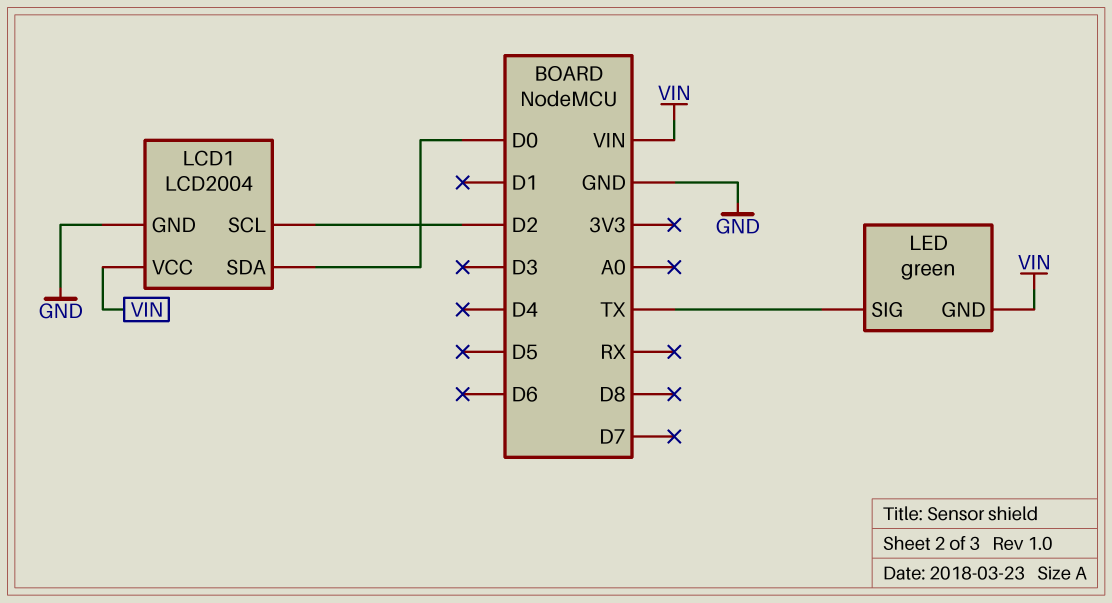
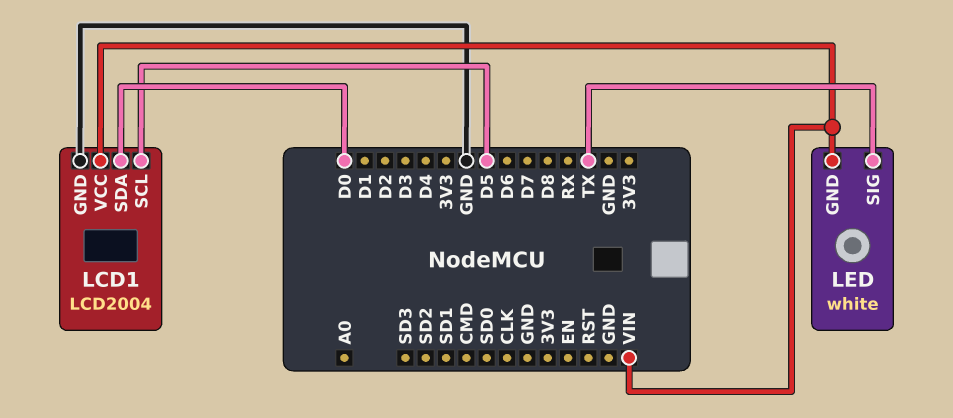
LCD1 pin SCL: D2 -> D5
LED: green -> white

